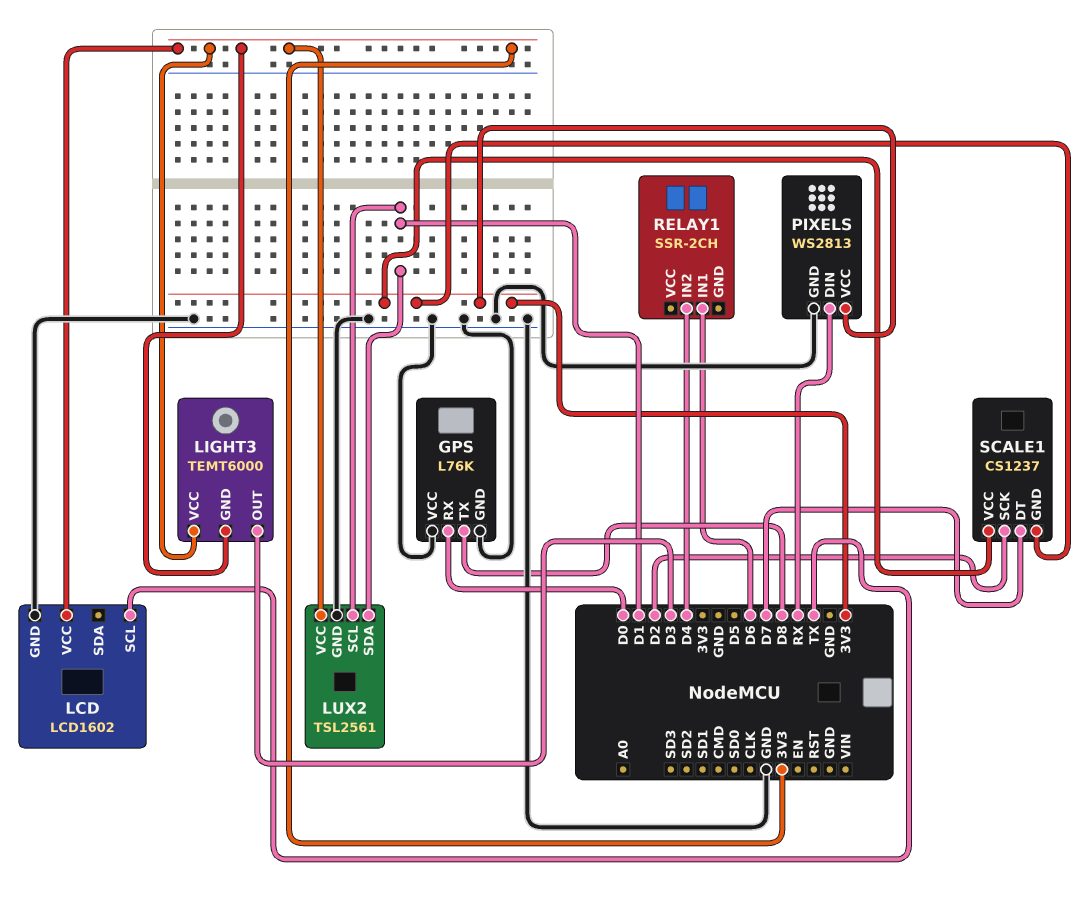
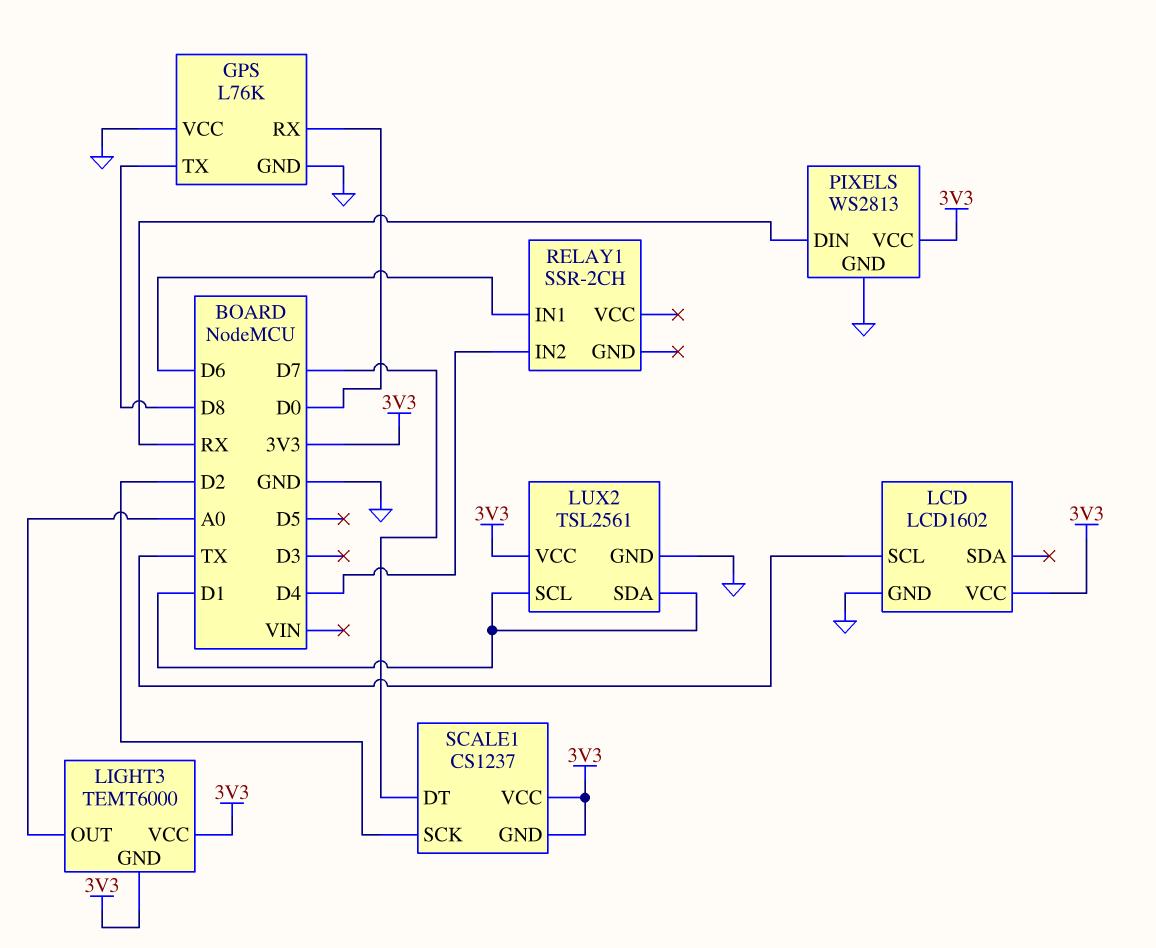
LIGHT3 pin OUT: D3 -> A0

